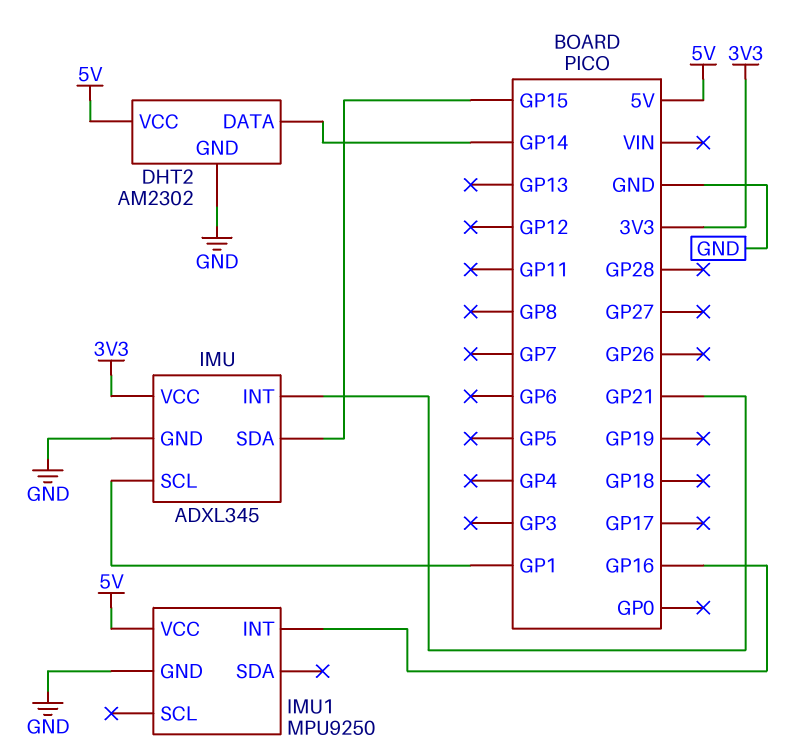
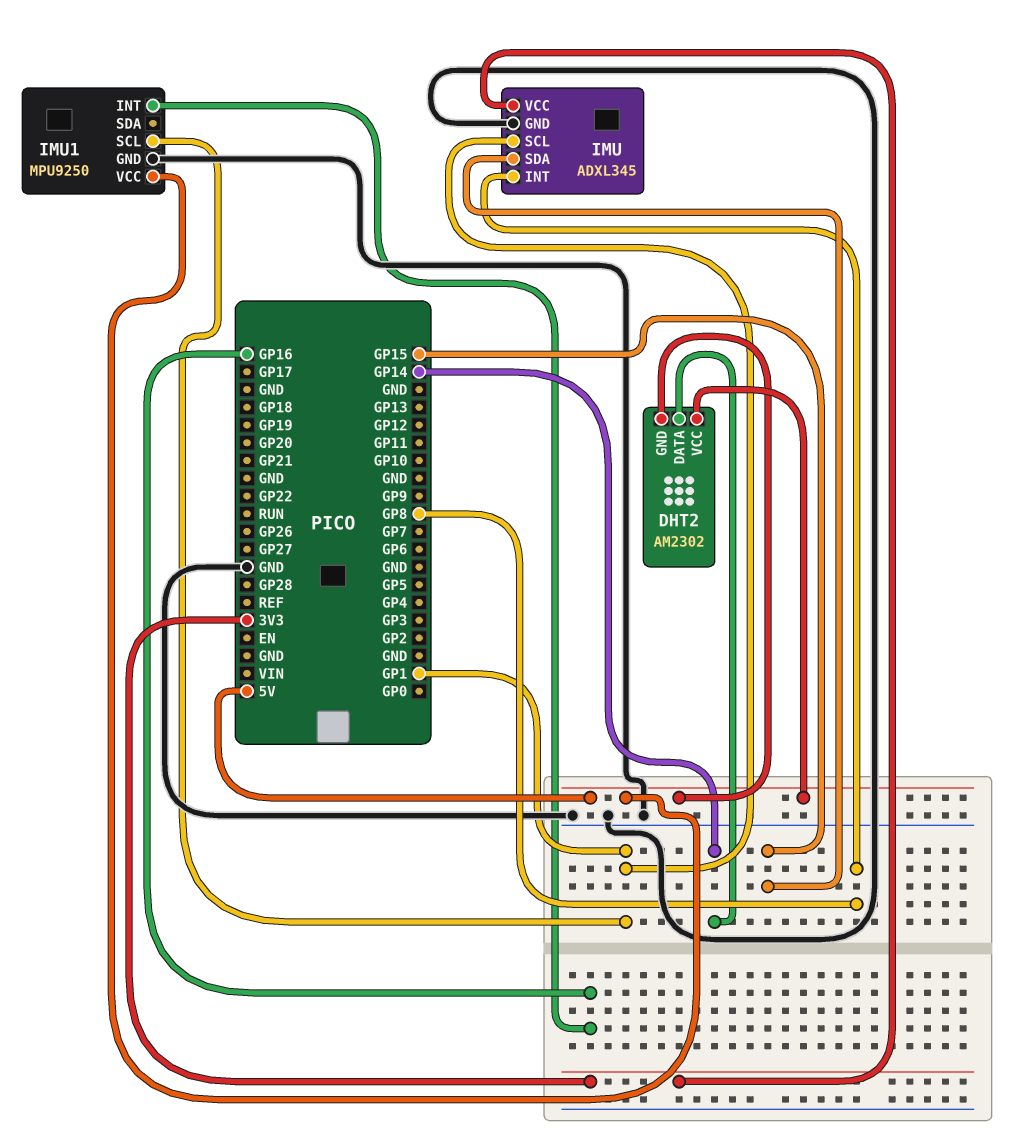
DHT2 pin GND: GND -> 5V
IMU pin INT: GP21 -> GP8
IMU1 pin SCL: none -> GP1

